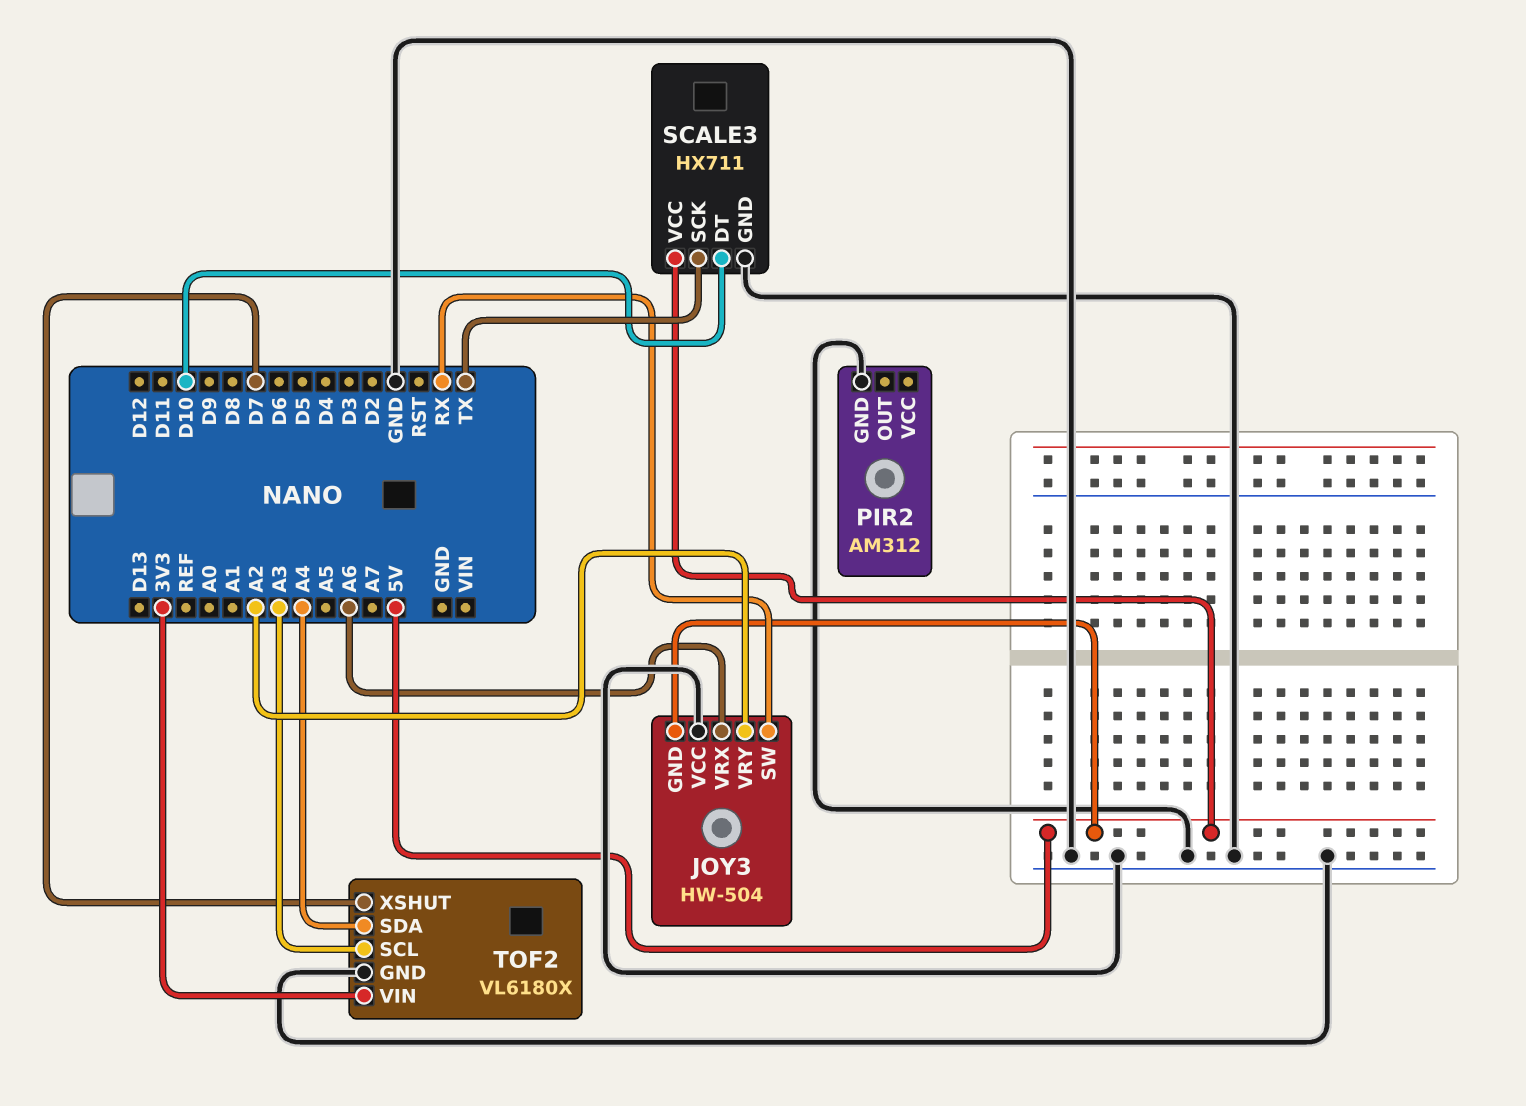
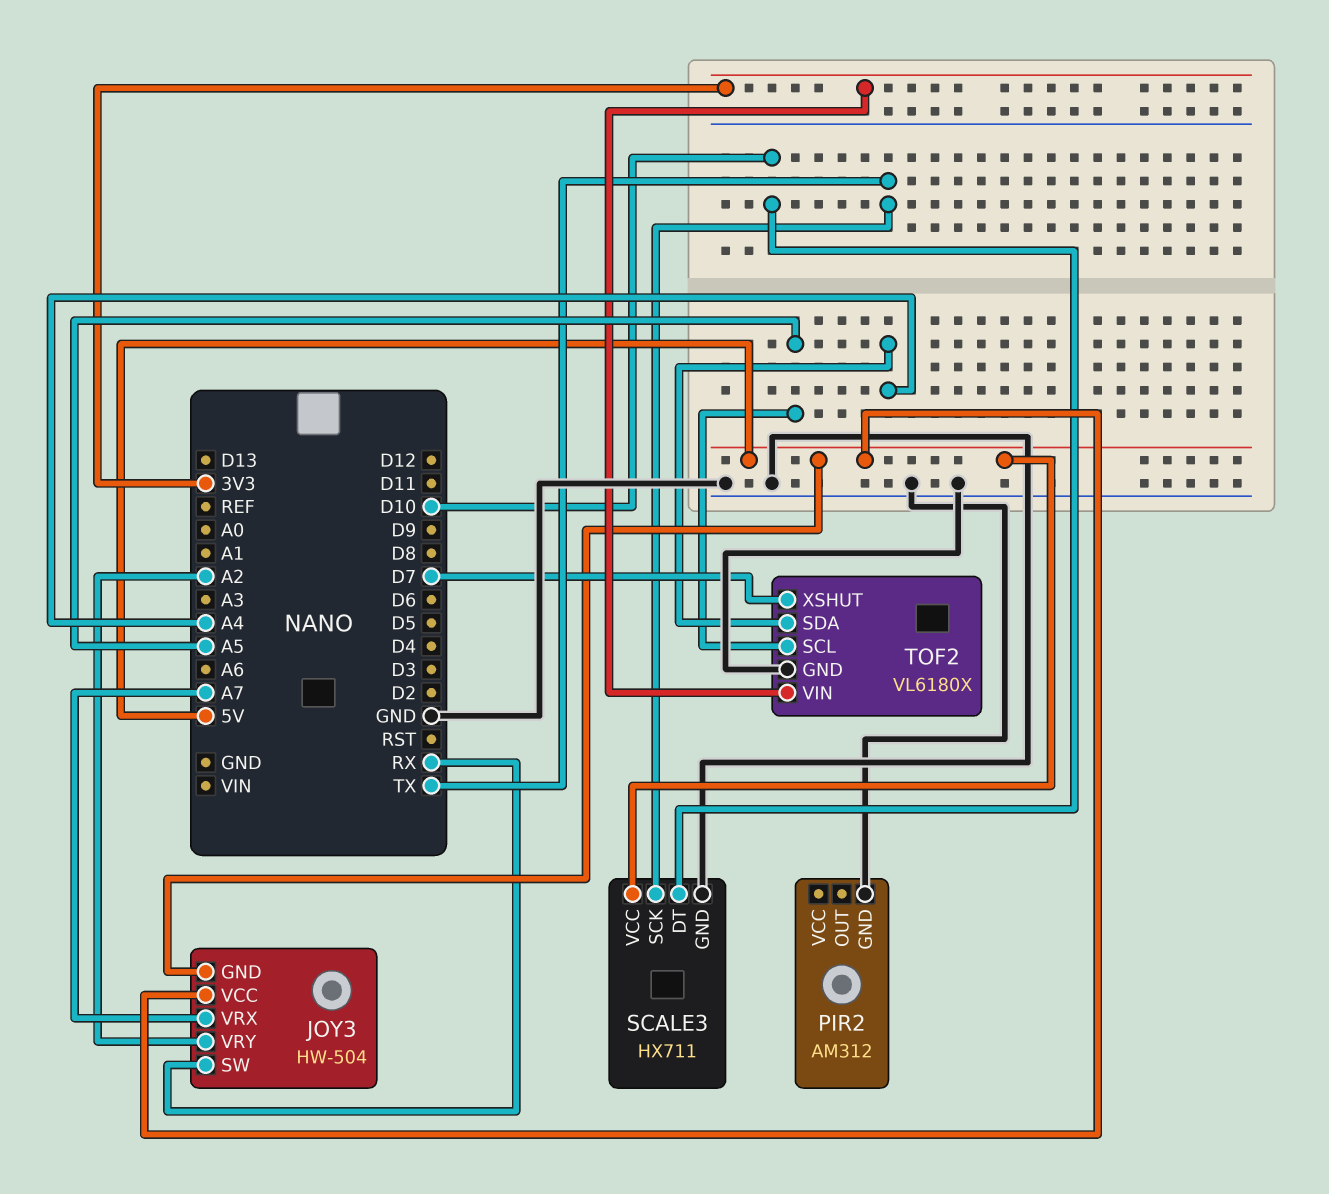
JOY3 pin VCC: GND -> 5V
JOY3 pin VRX: A6 -> A7
TOF2 pin SCL: A3 -> A5

